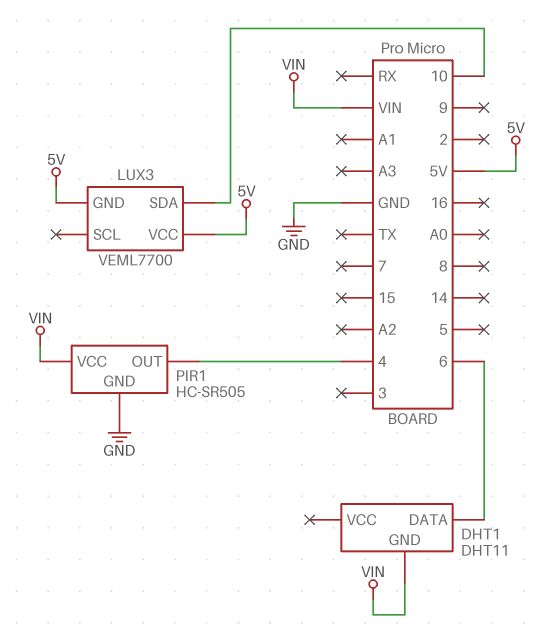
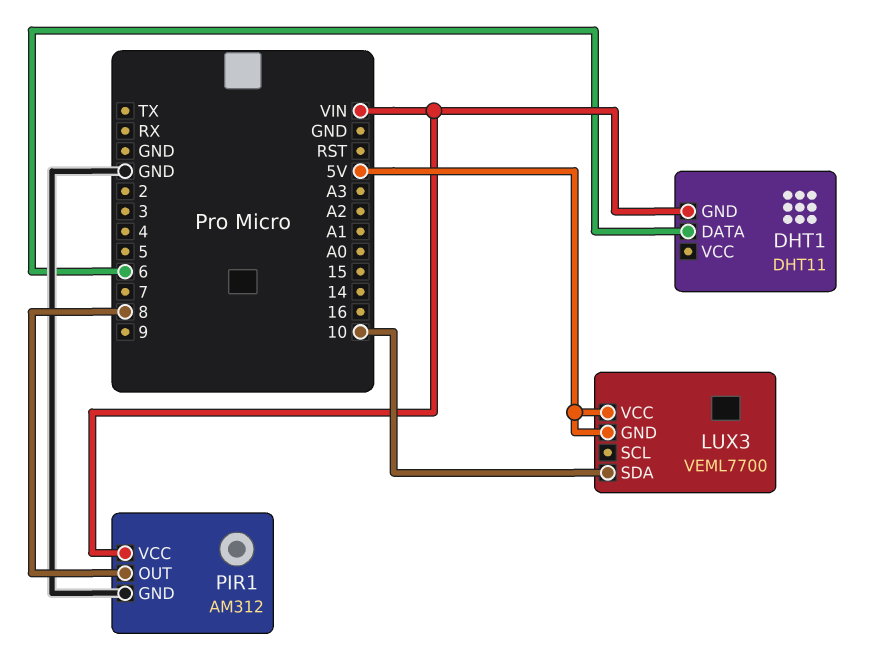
PIR1: HC-SR505 -> AM312
PIR1 pin OUT: 4 -> 8

